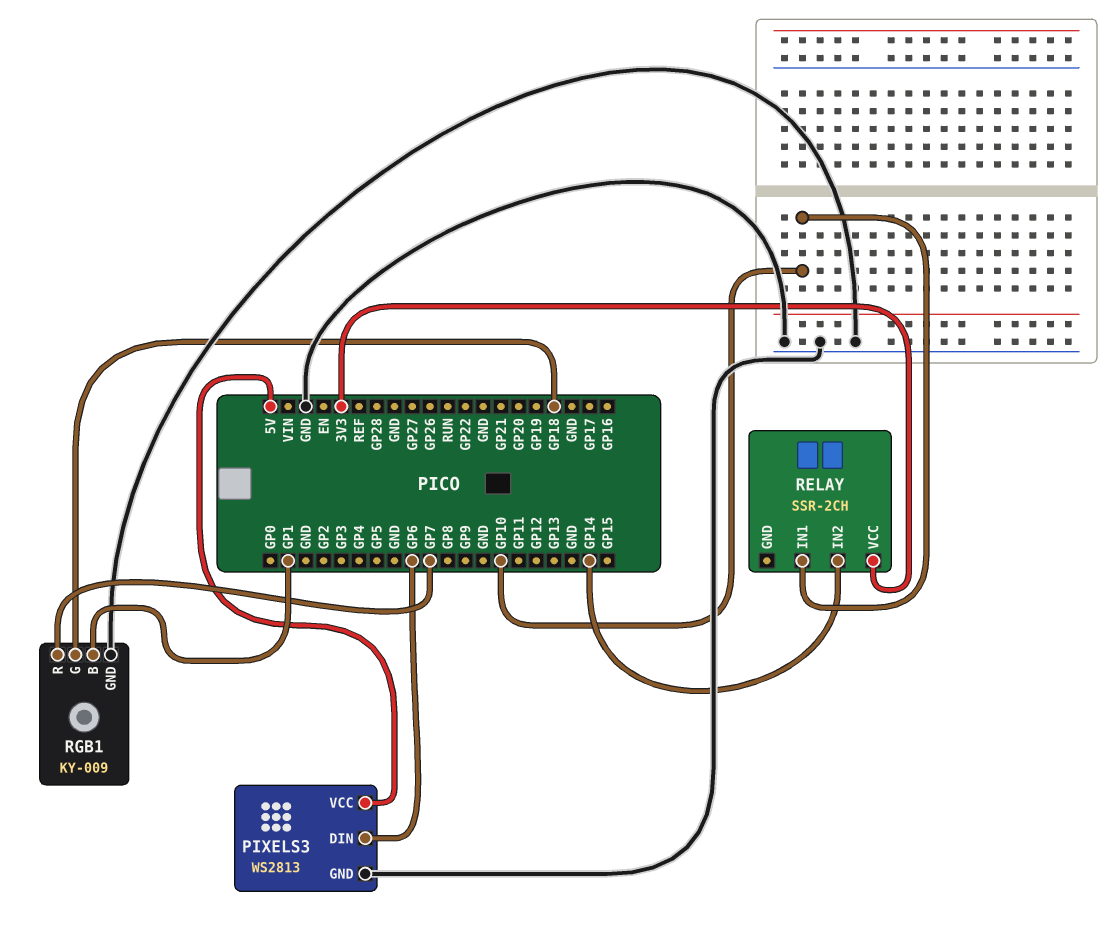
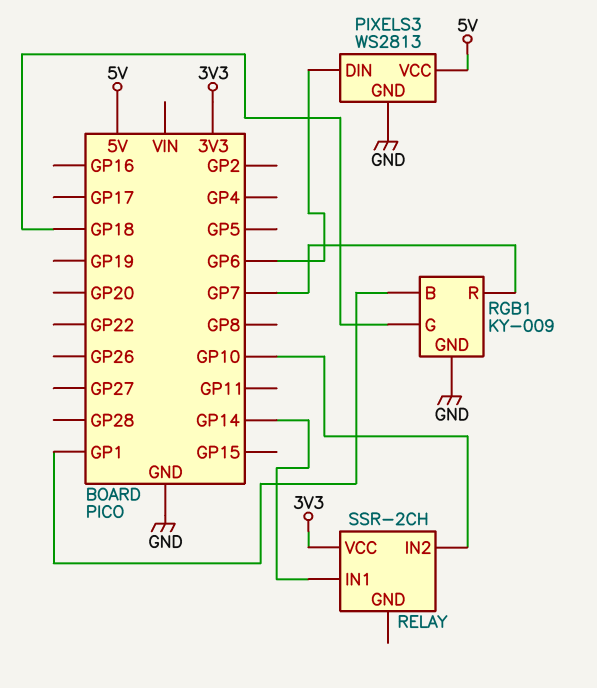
RELAY pin IN1: GP10 -> GP14
RELAY pin IN2: GP14 -> GP10

